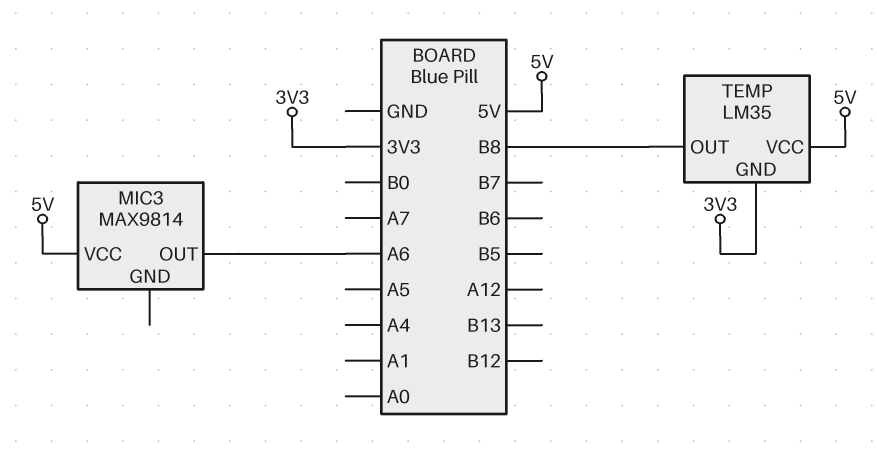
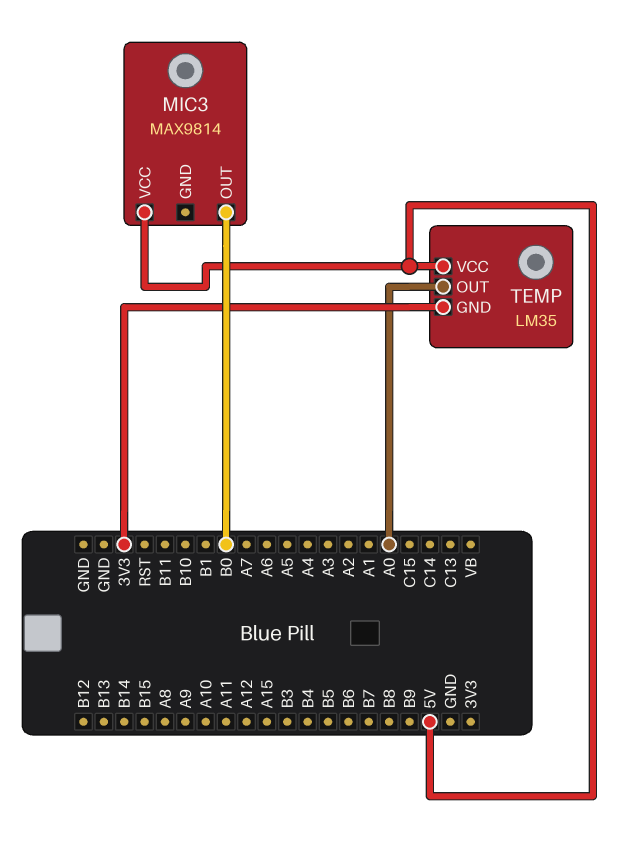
MIC3 pin OUT: A6 -> B0
TEMP pin OUT: B8 -> A0

